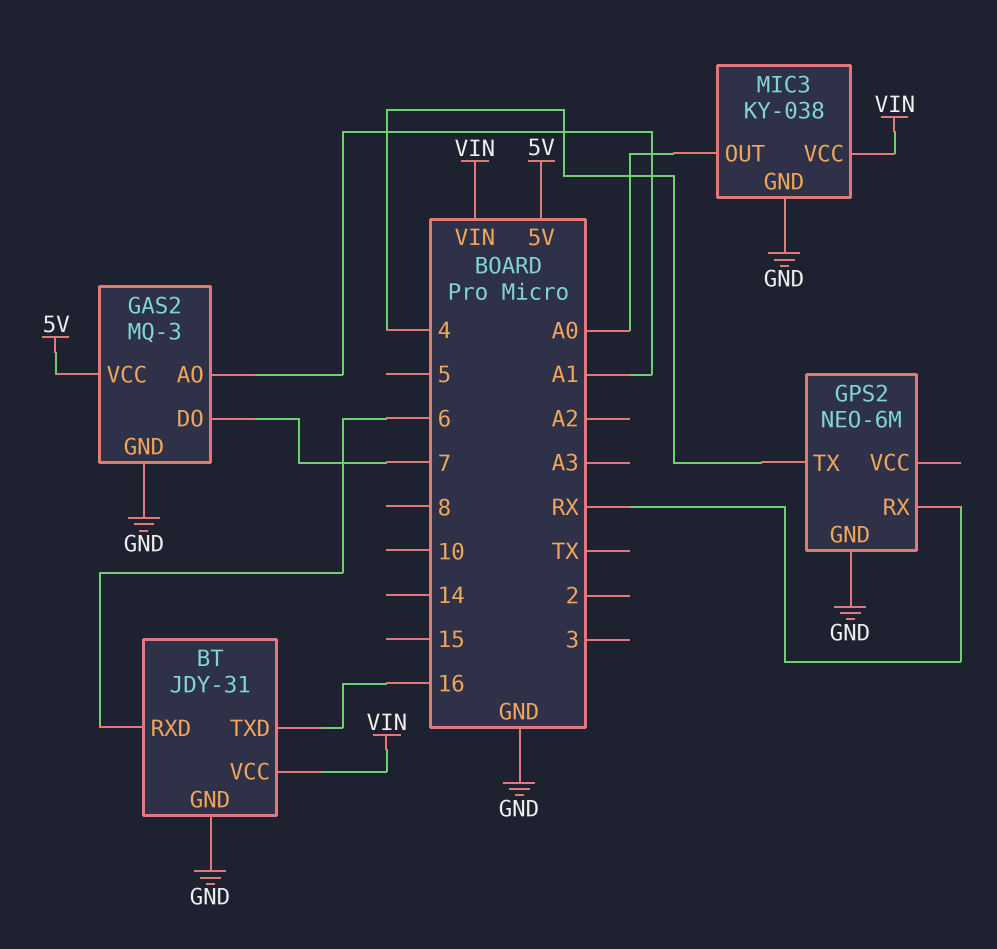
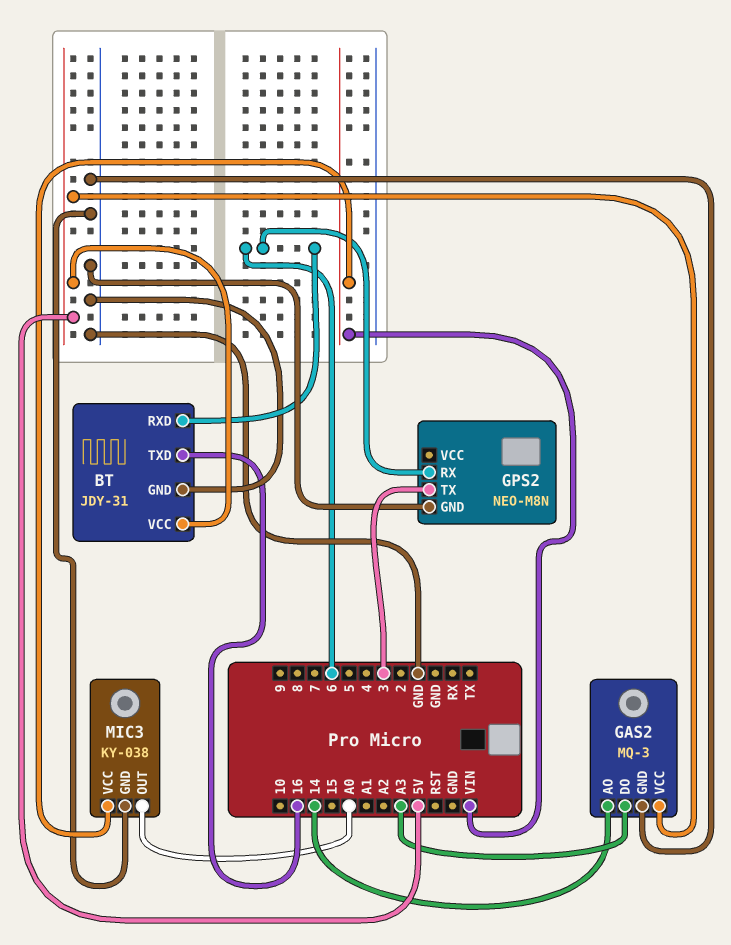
BT pin VCC: VIN -> 5V
GAS2 pin AO: A1 -> 14
GAS2 pin DO: 7 -> A3
GPS2: NEO-6M -> NEO-M8N
GPS2 pin RX: RX -> 6
GPS2 pin TX: 4 -> 3

